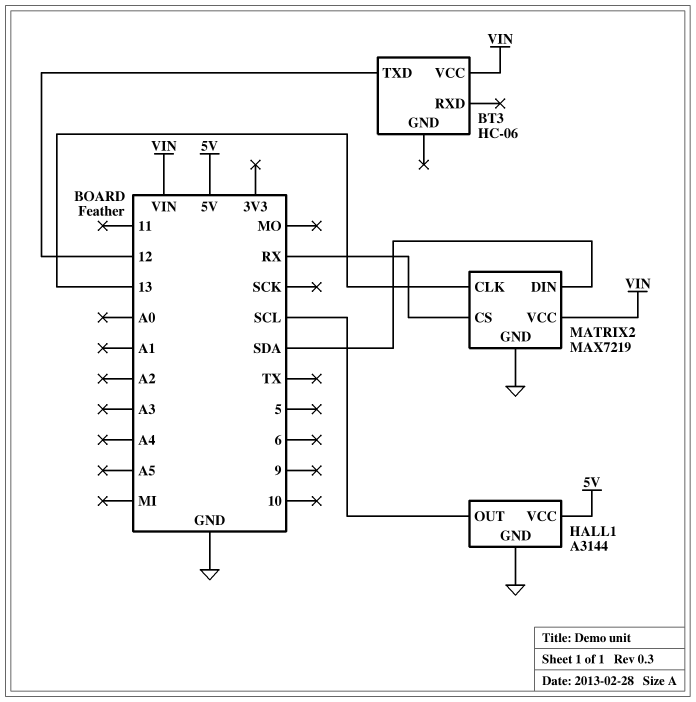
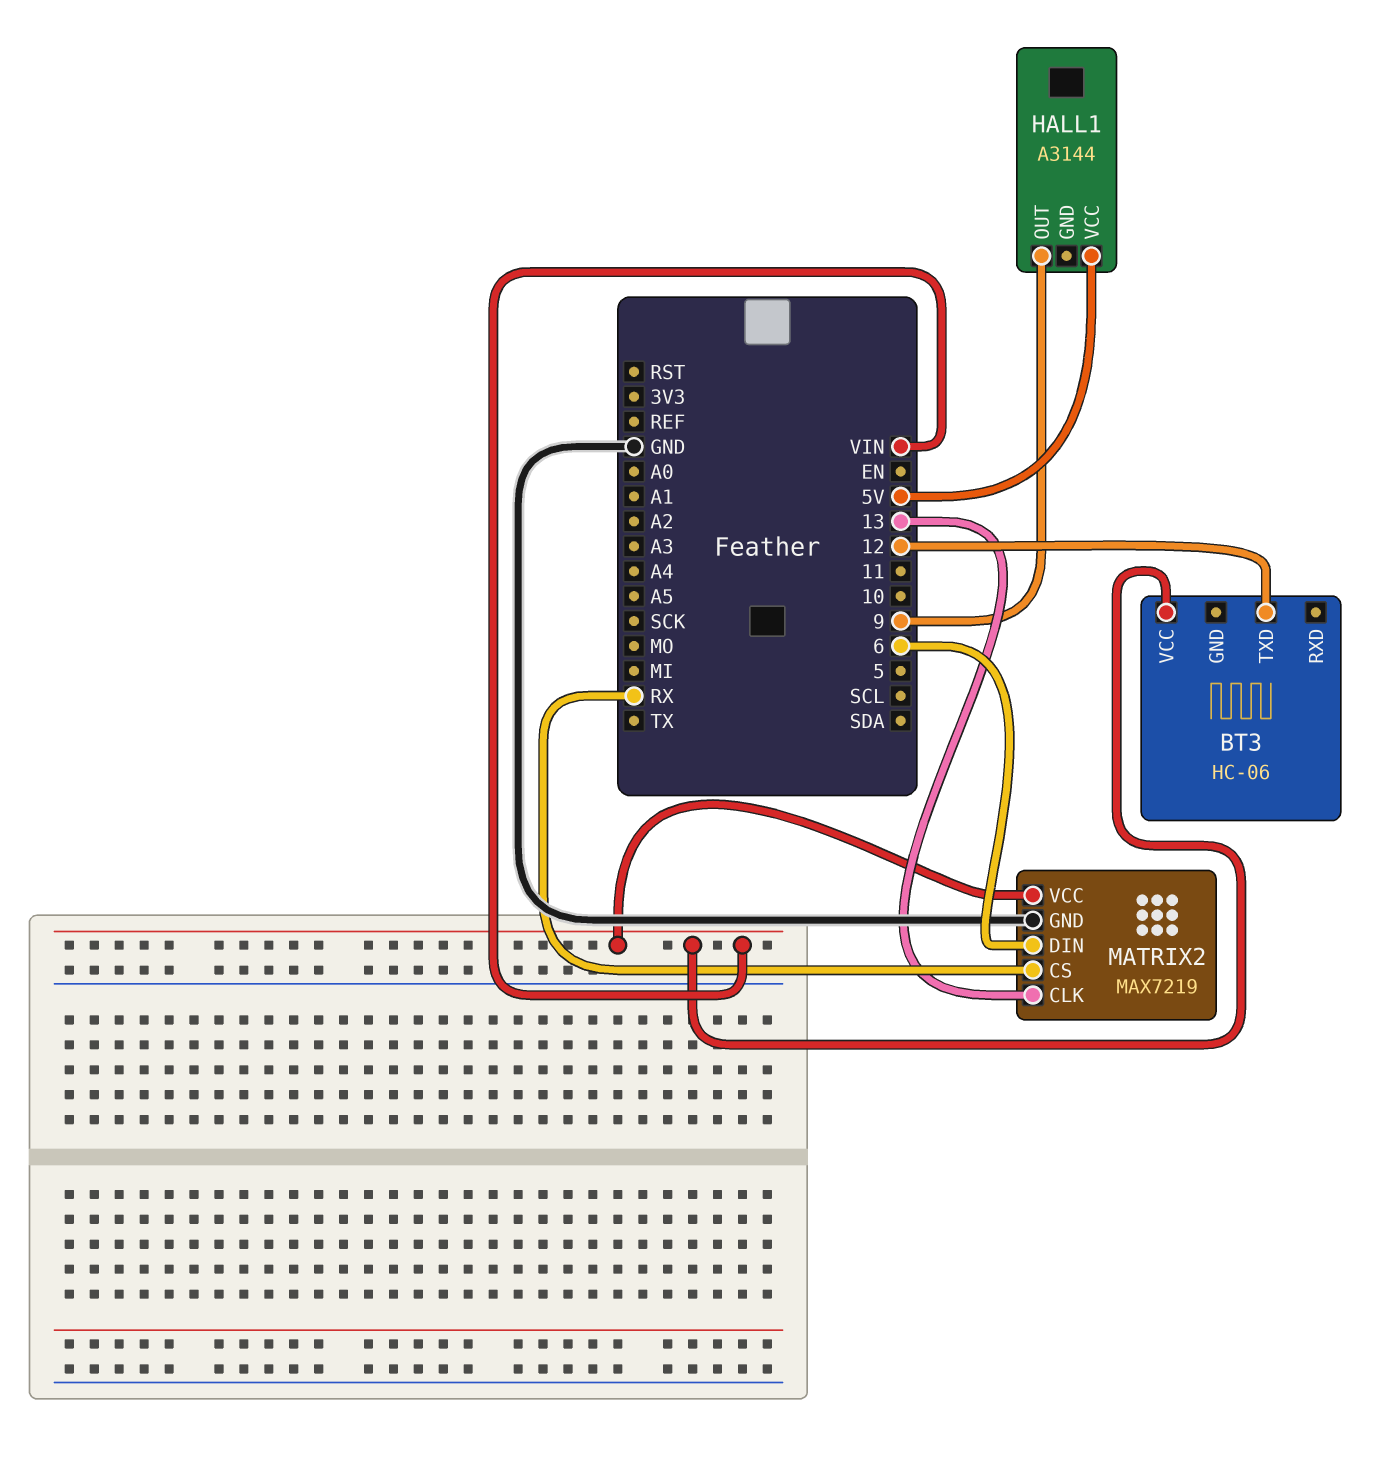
HALL1 pin GND: GND -> none
HALL1 pin OUT: SCL -> 9
MATRIX2 pin DIN: SDA -> 6

